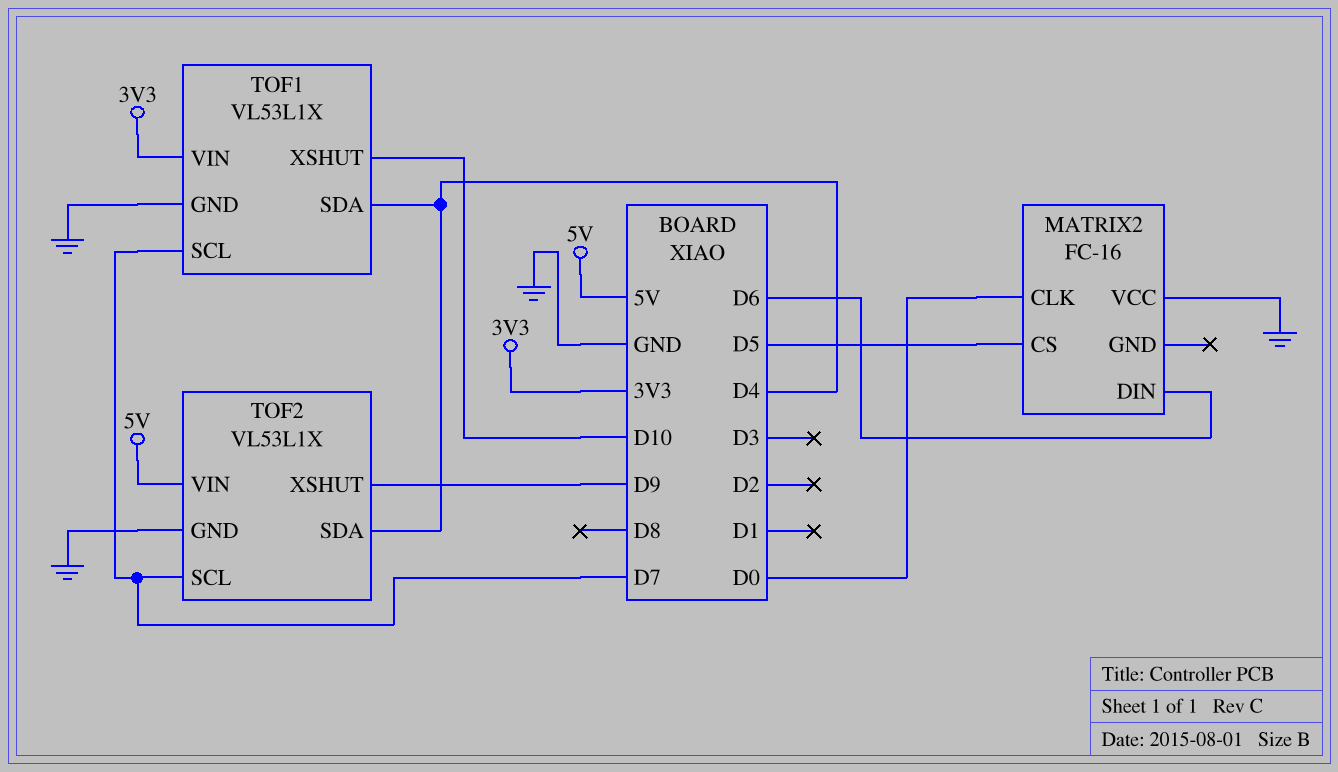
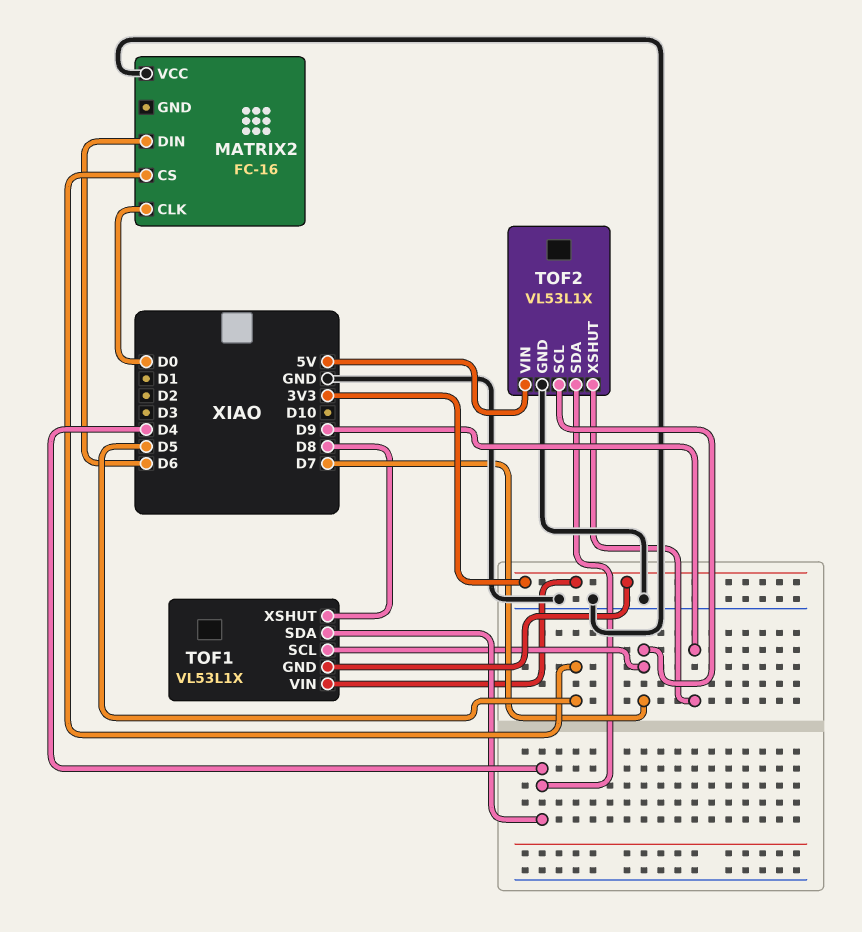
TOF1 pin GND: GND -> 3V3
TOF1 pin XSHUT: D10 -> D8

